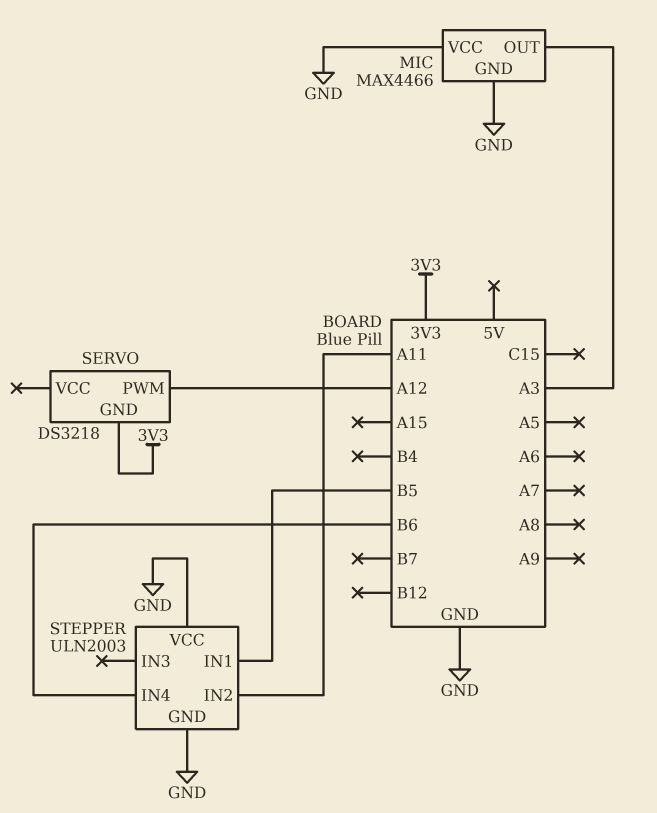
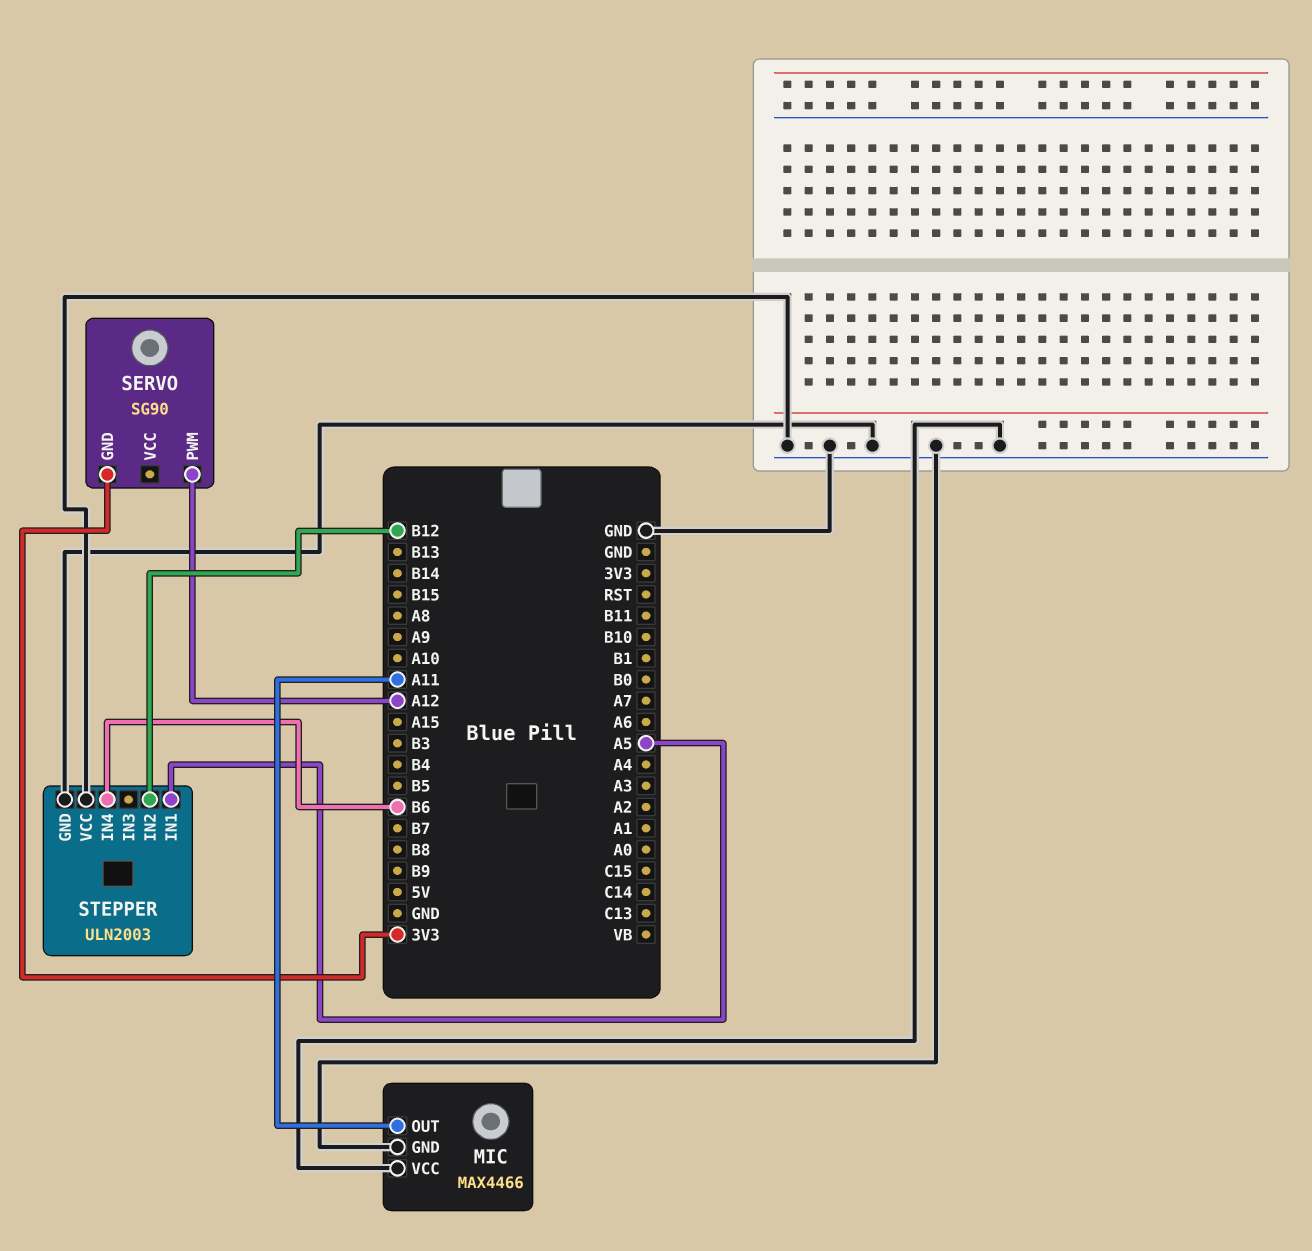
MIC pin OUT: A3 -> A11
SERVO: DS3218 -> SG90
STEPPER pin IN1: B5 -> A5
STEPPER pin IN2: A11 -> B12

